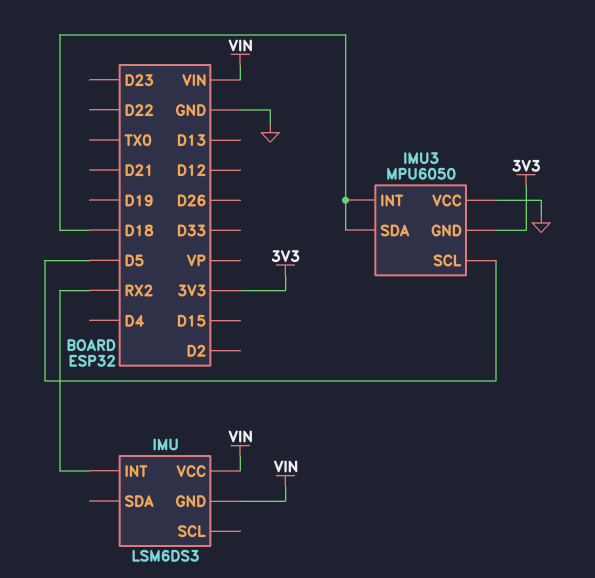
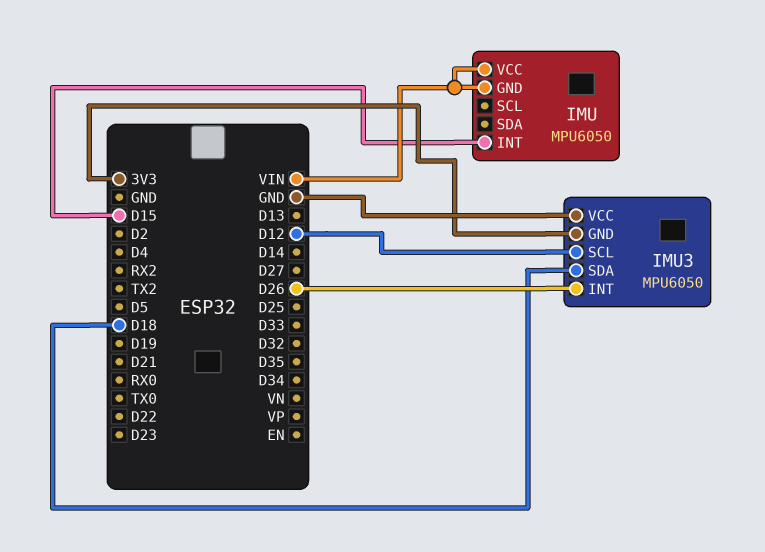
IMU: LSM6DS3 -> MPU6050
IMU pin INT: RX2 -> D15
IMU3 pin INT: D18 -> D26
IMU3 pin SCL: D5 -> D12

